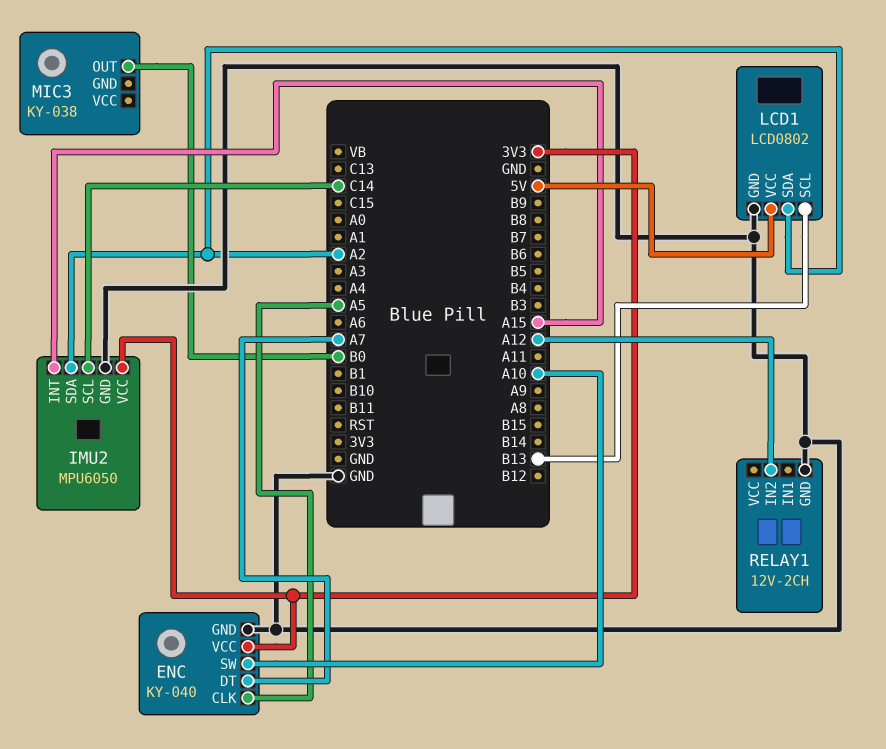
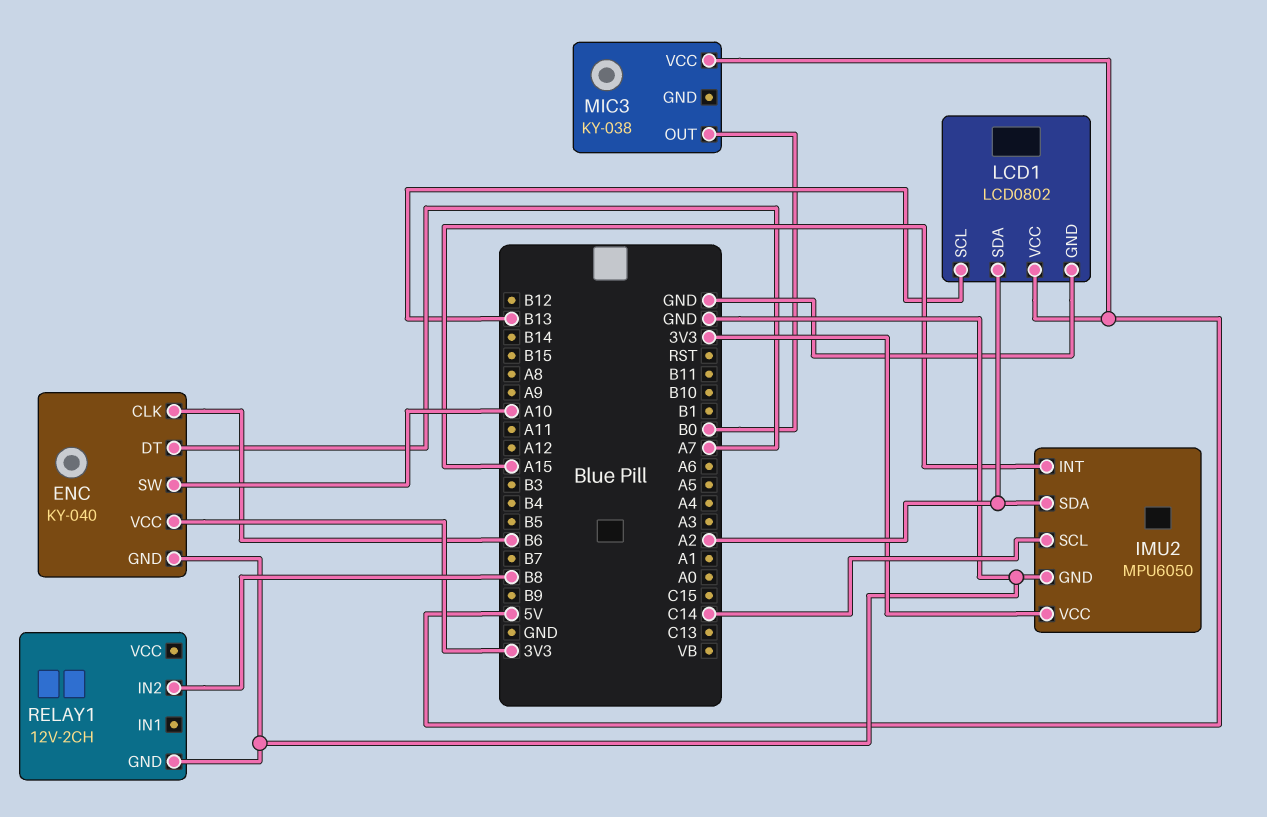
ENC pin CLK: A5 -> B6
MIC3 pin VCC: none -> 5V
RELAY1 pin IN2: A12 -> B8

